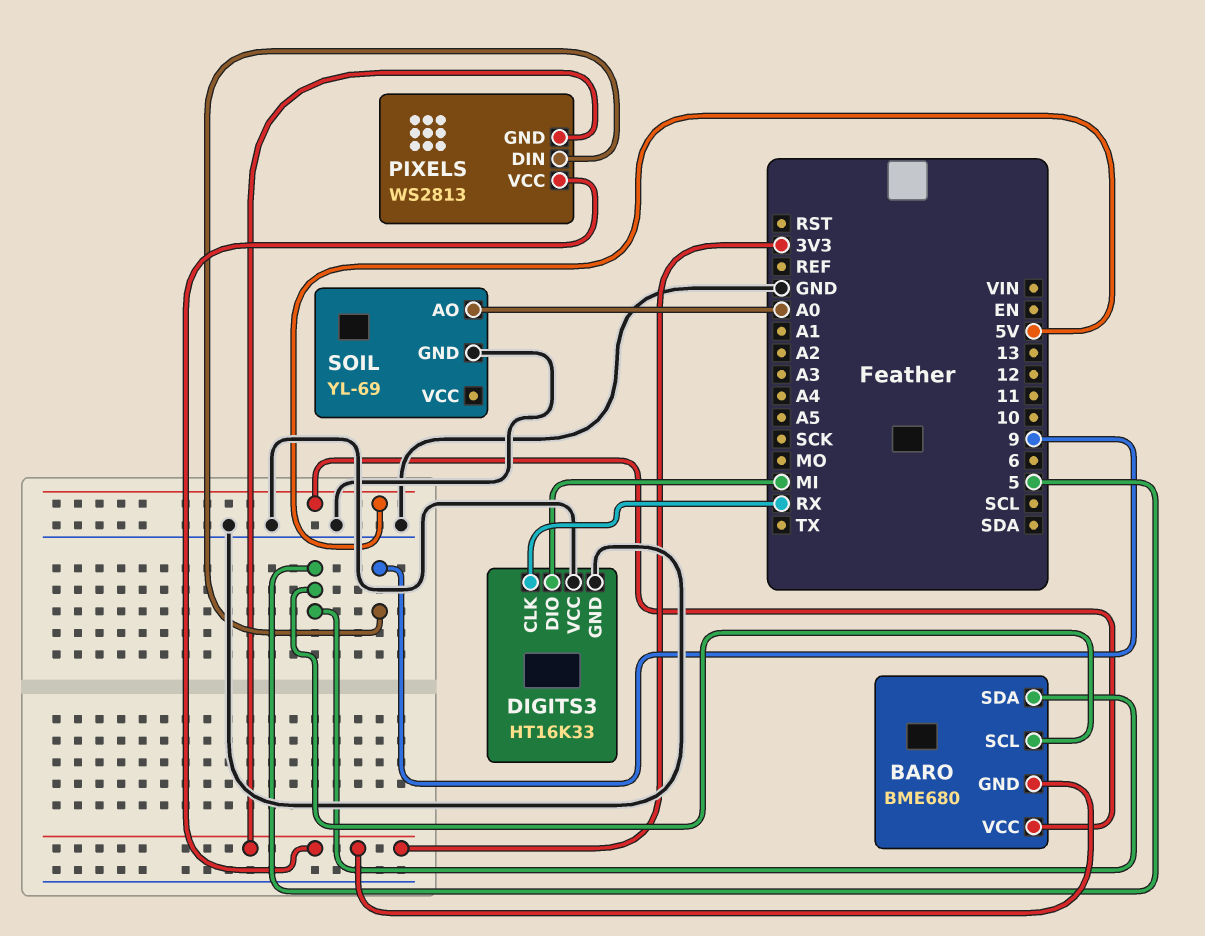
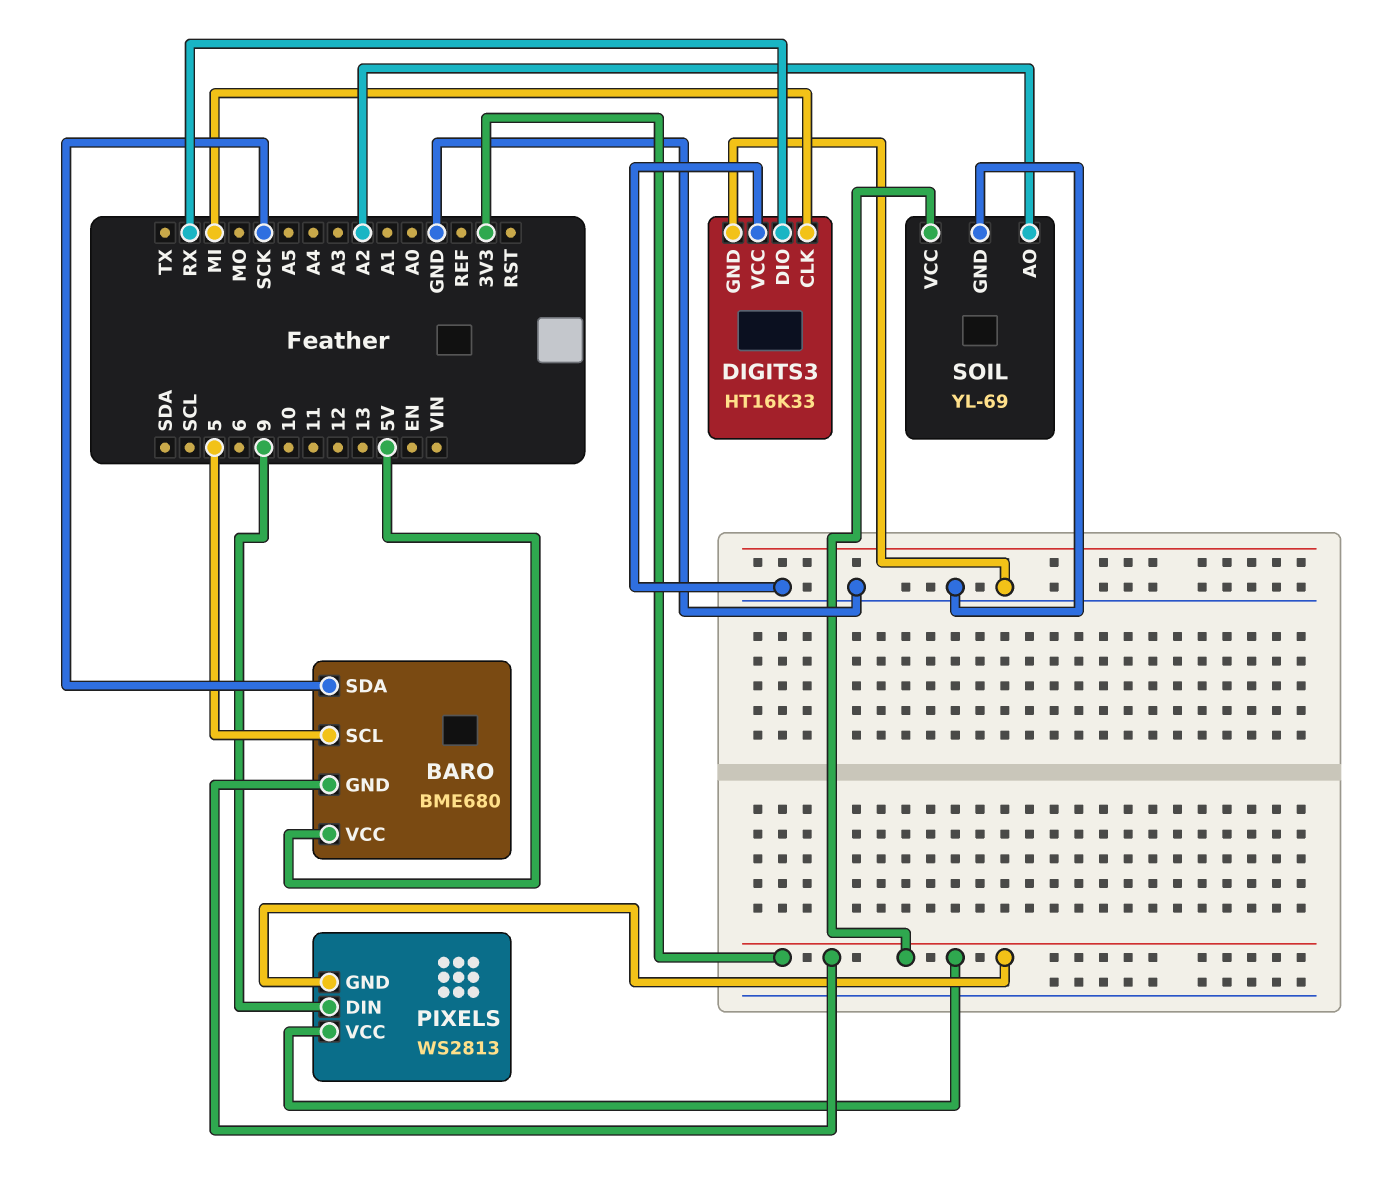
BARO pin SDA: 5 -> SCK
DIGITS3 pin CLK: RX -> MI
DIGITS3 pin DIO: MI -> RX
SOIL pin AO: A0 -> A2
SOIL pin VCC: none -> 3V3

